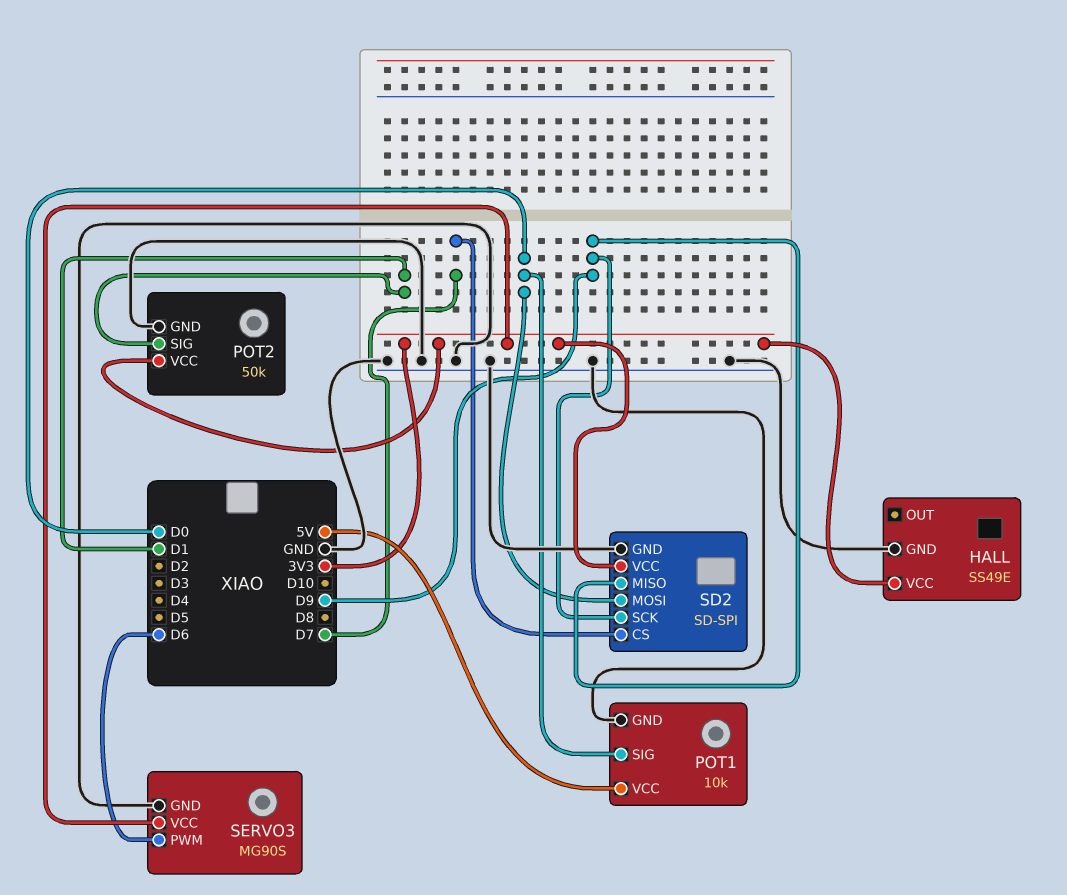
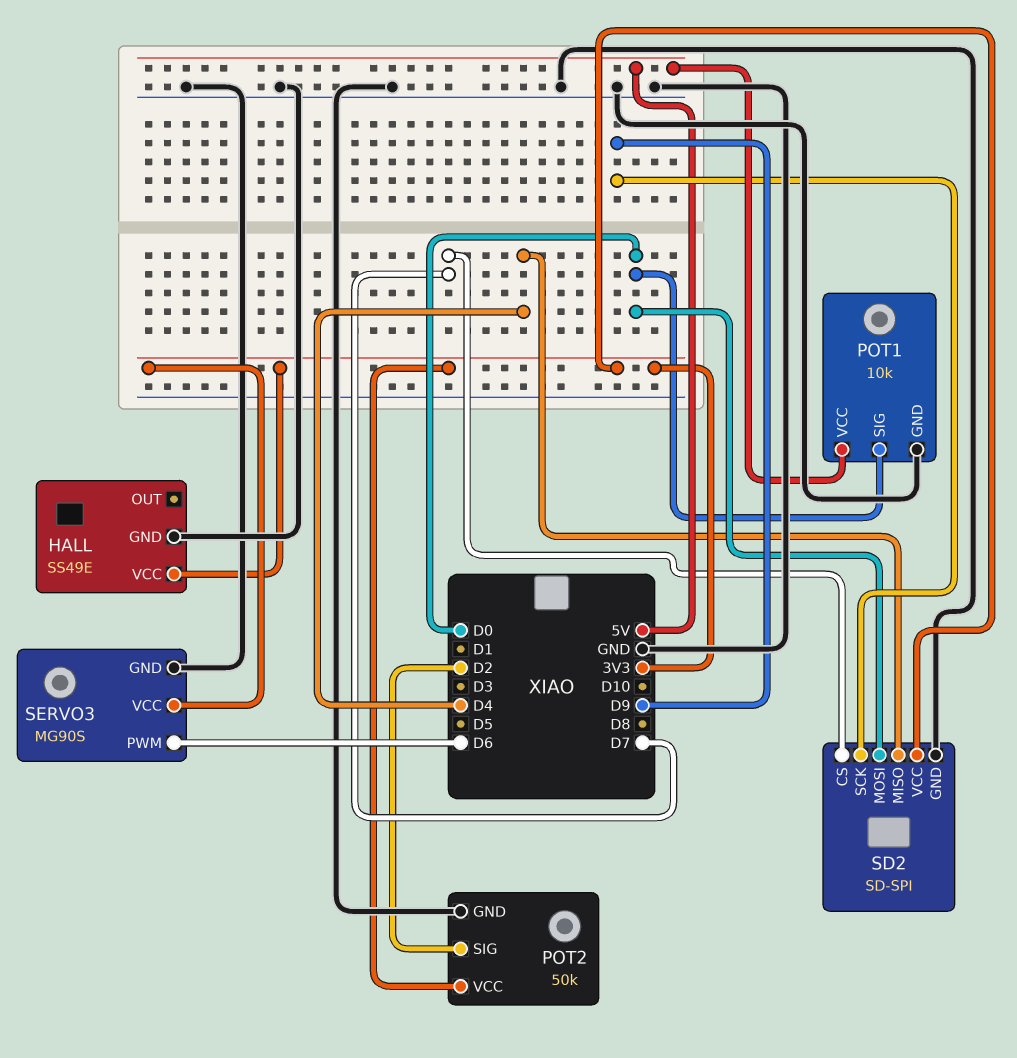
POT2 pin SIG: D1 -> D2
SD2 pin MISO: D9 -> D4

